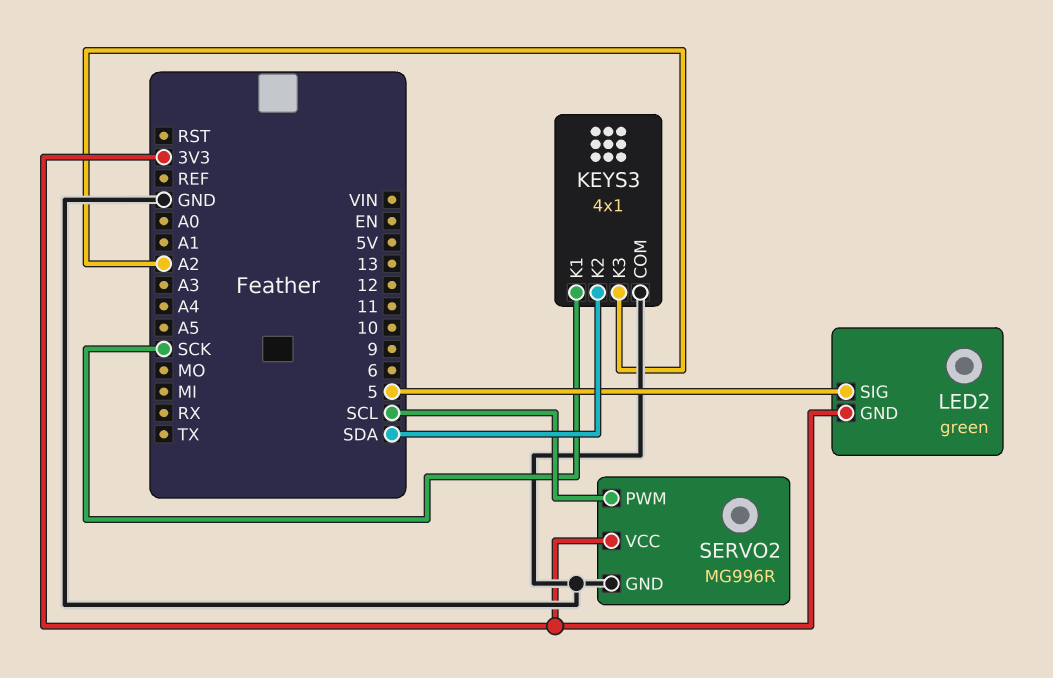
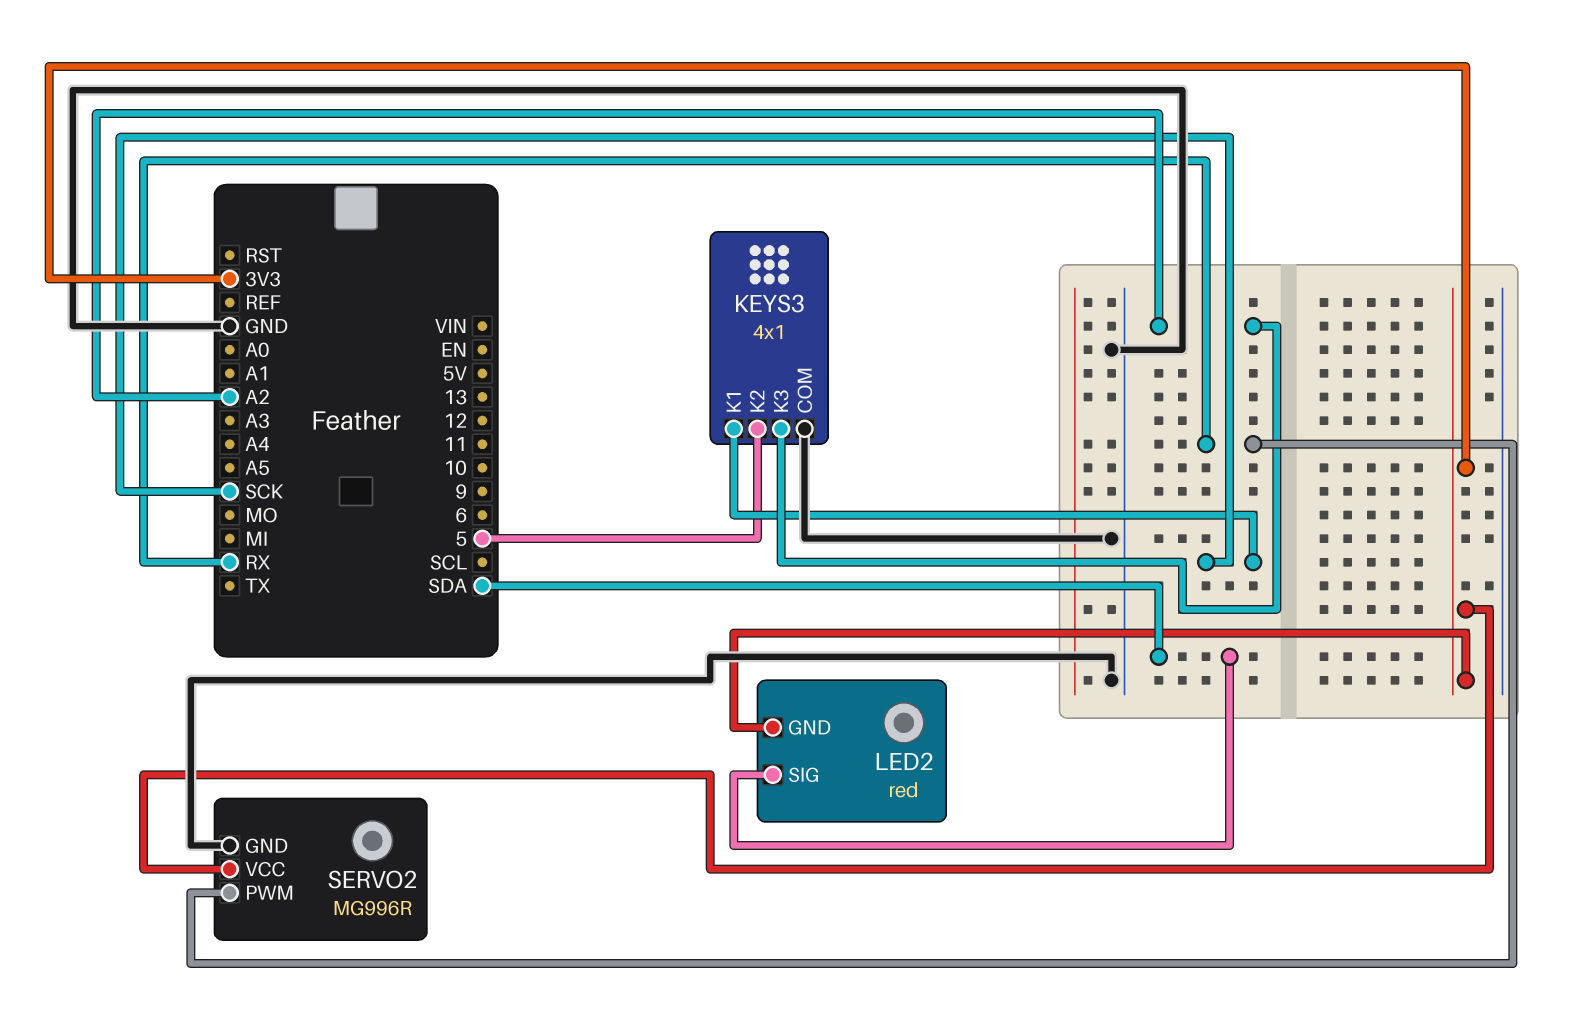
KEYS3 pin K2: SDA -> 5
LED2: green -> red
LED2 pin SIG: 5 -> SDA
SERVO2 pin PWM: SCL -> RX

